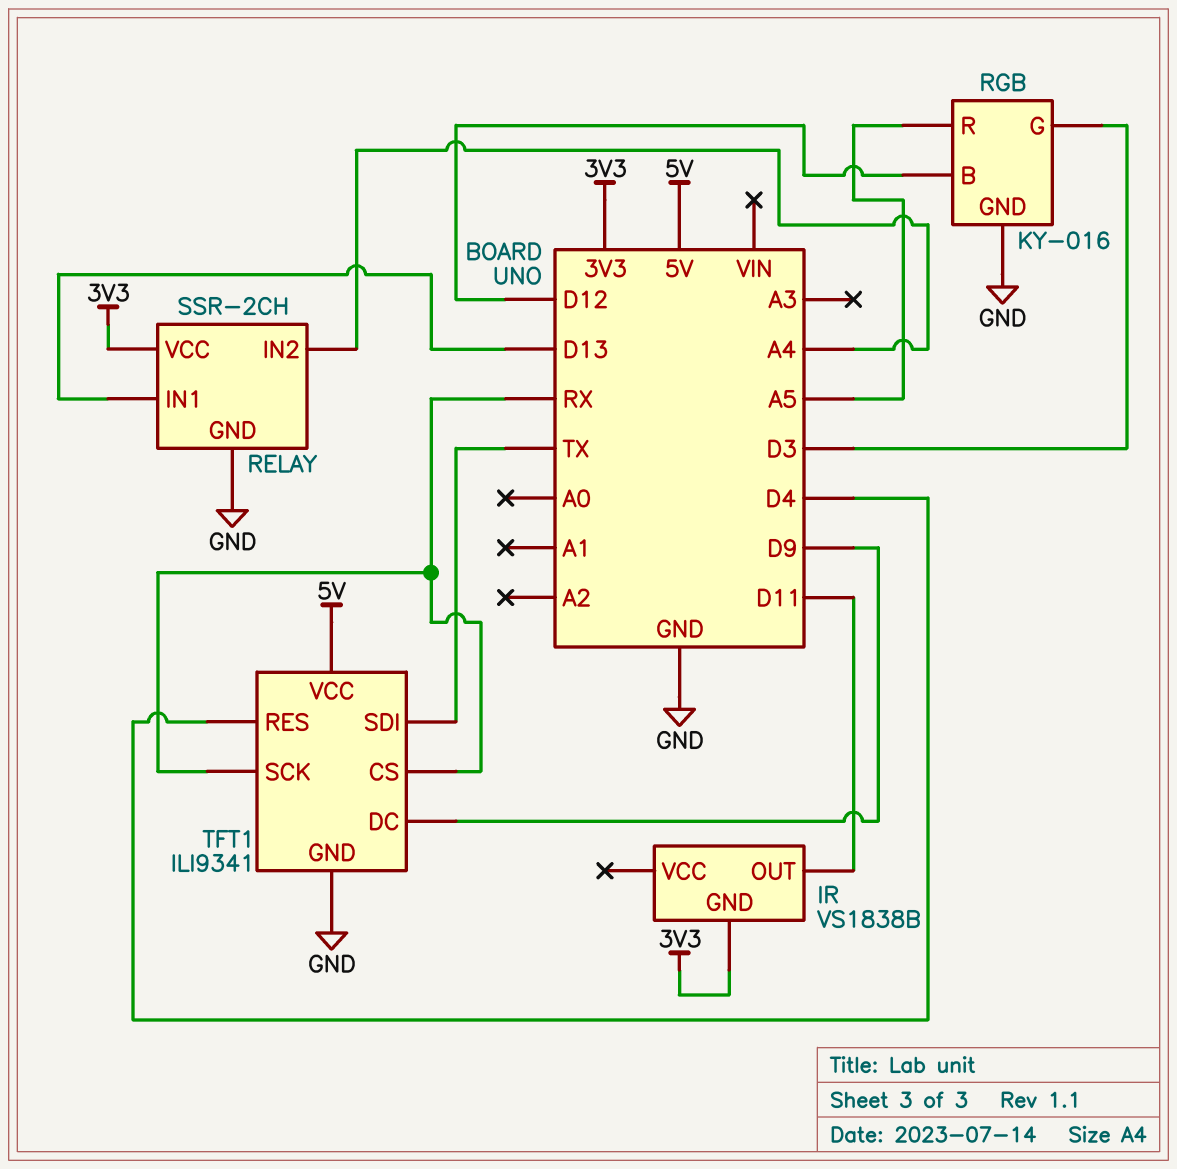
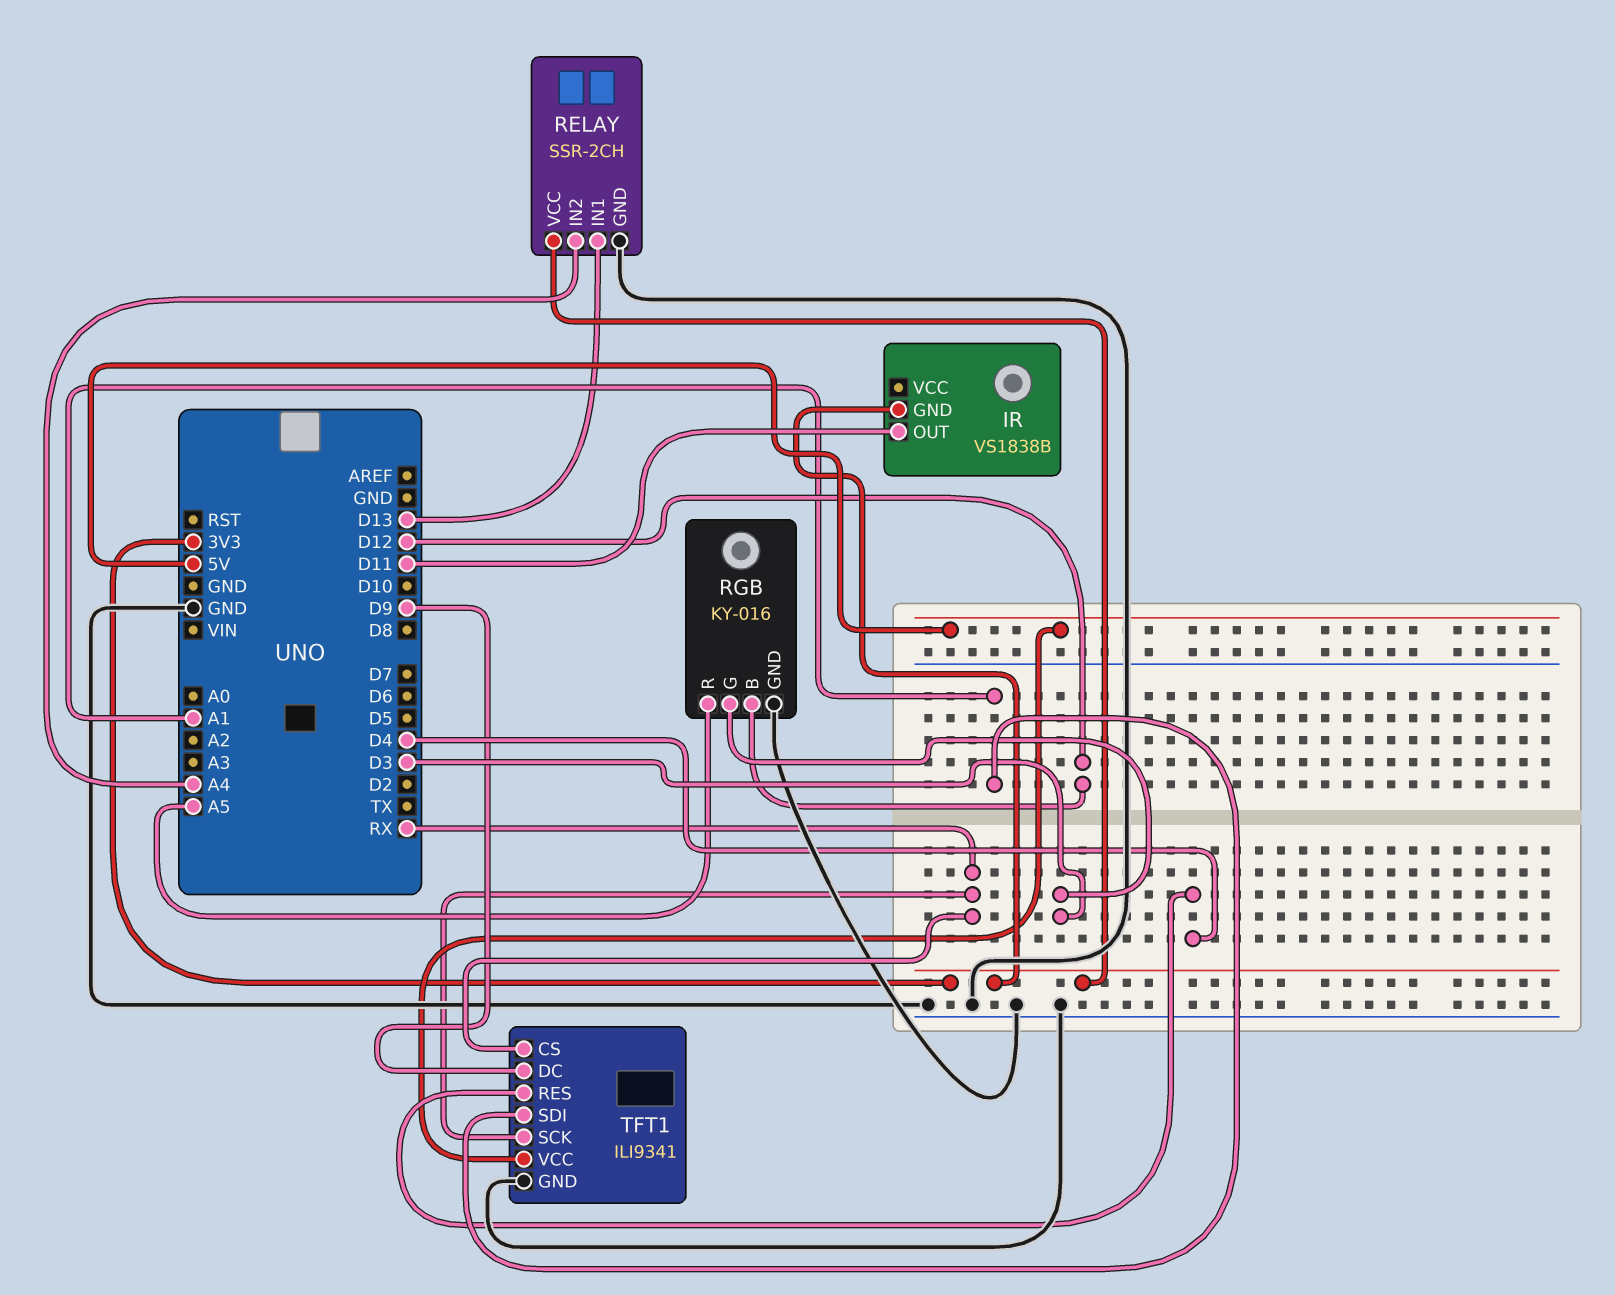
TFT1 pin SDI: TX -> A1

